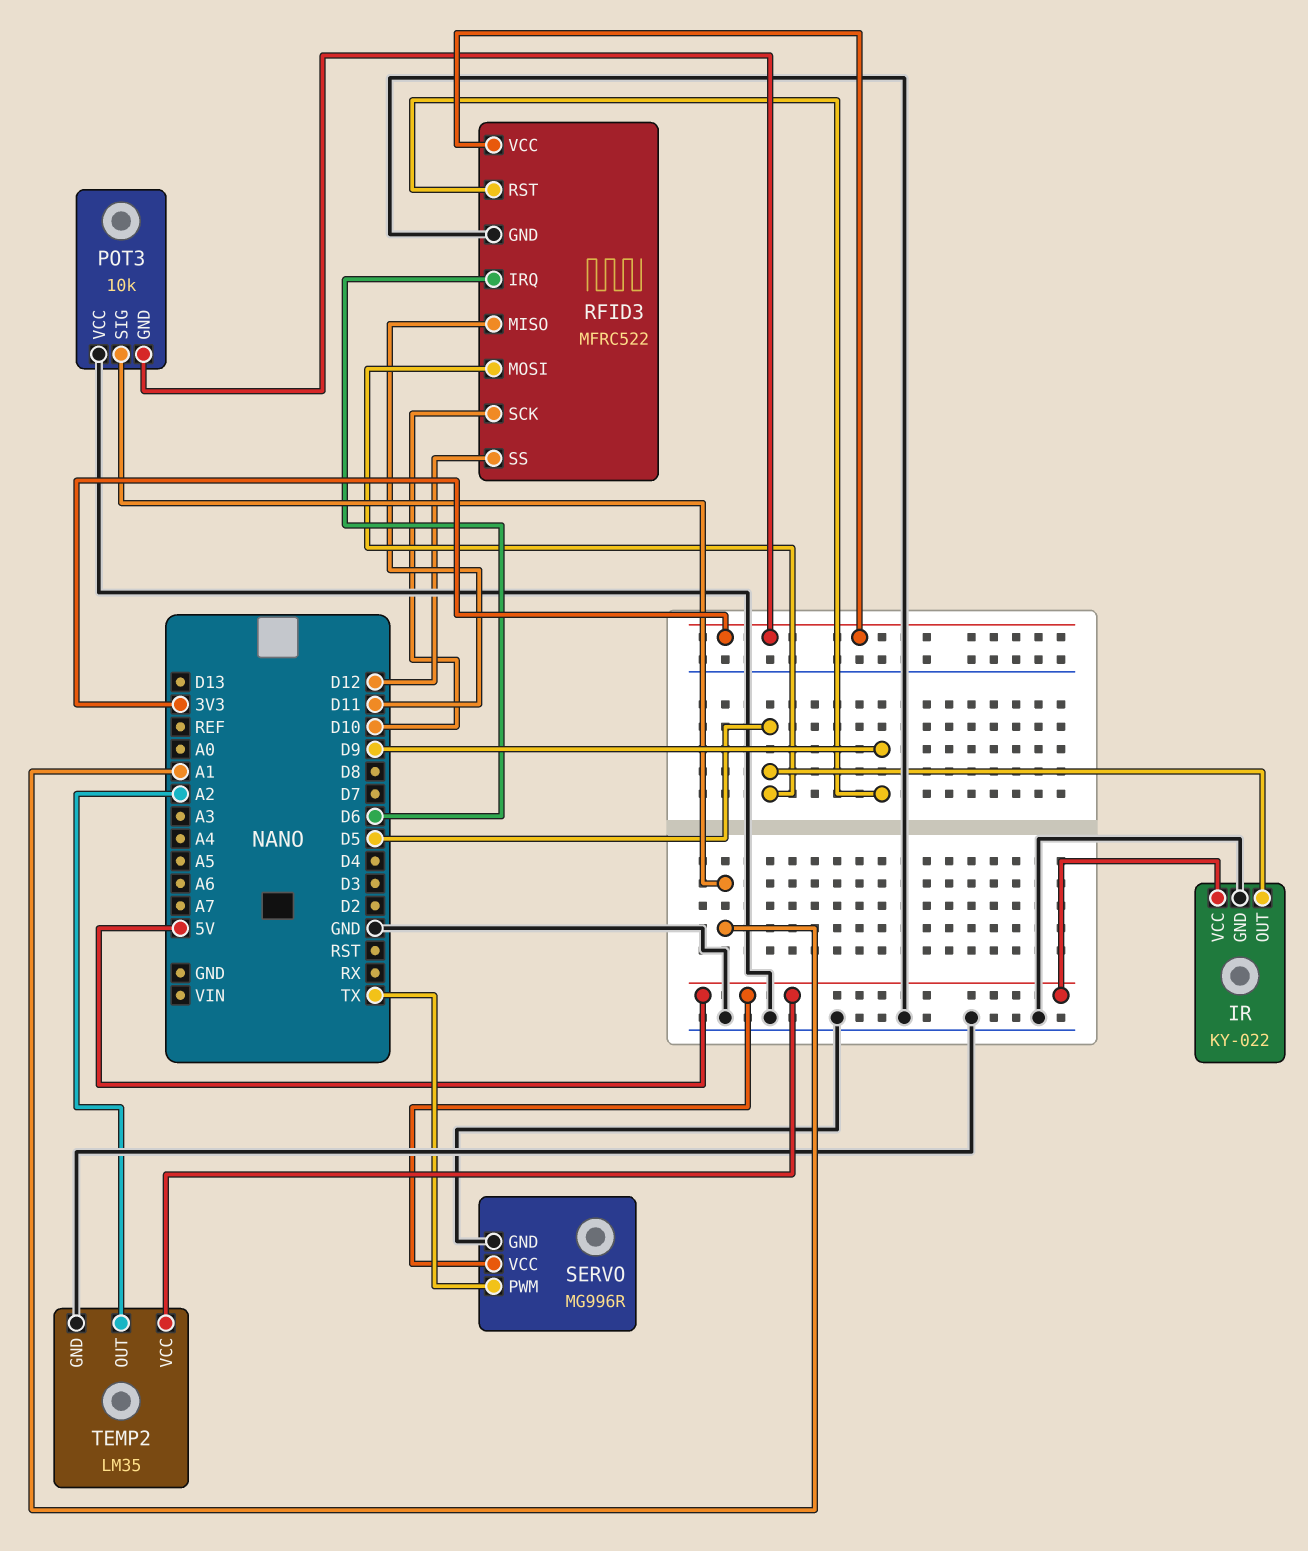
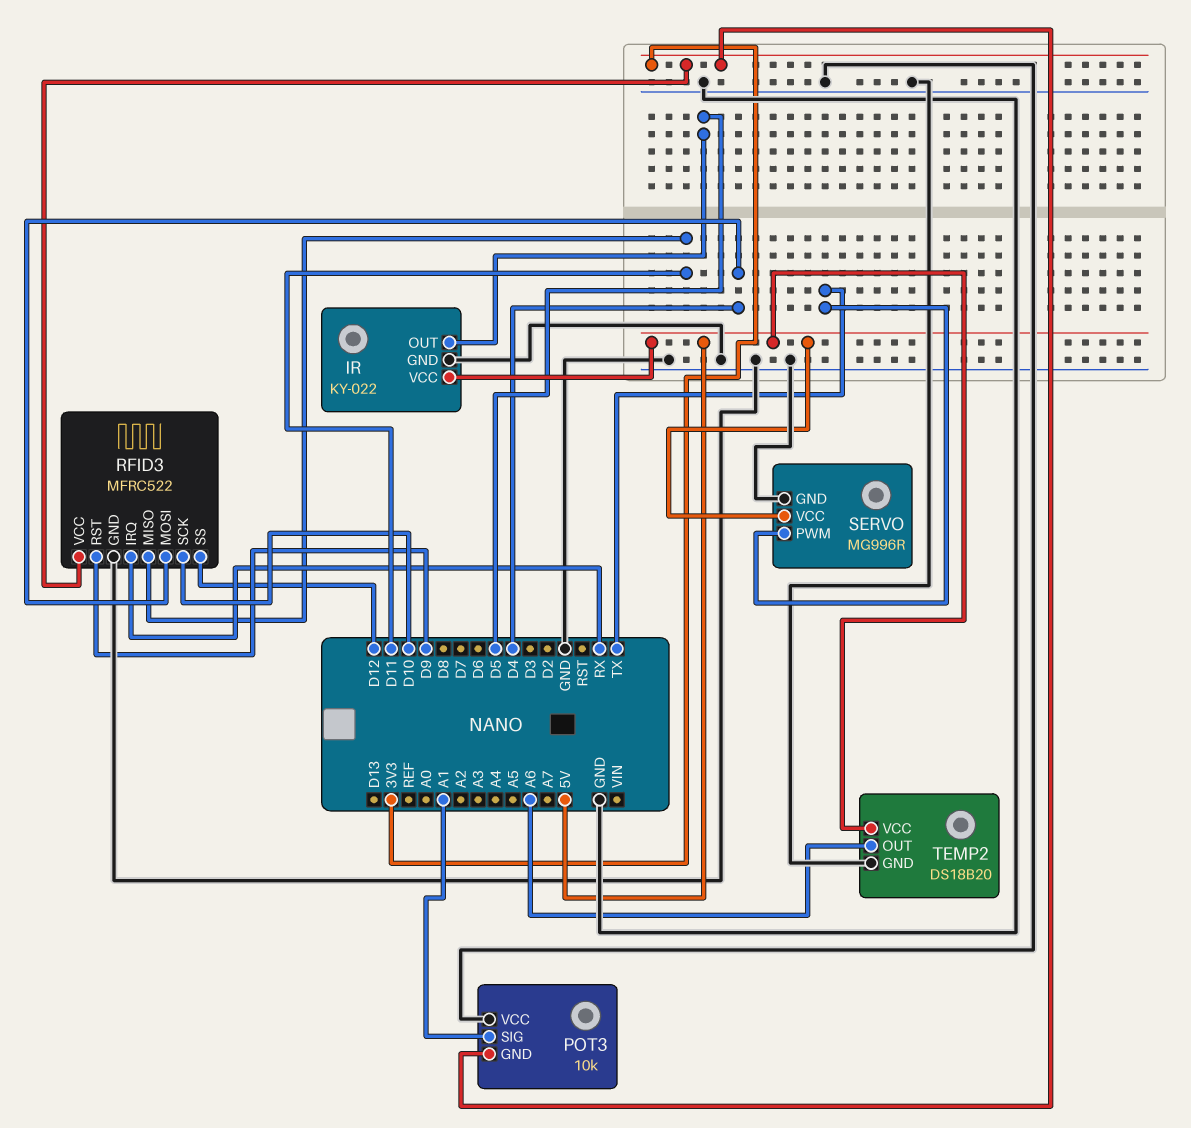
RFID3 pin IRQ: D6 -> RX
RFID3 pin MOSI: D5 -> D4
TEMP2: LM35 -> DS18B20
TEMP2 pin OUT: A2 -> A6

